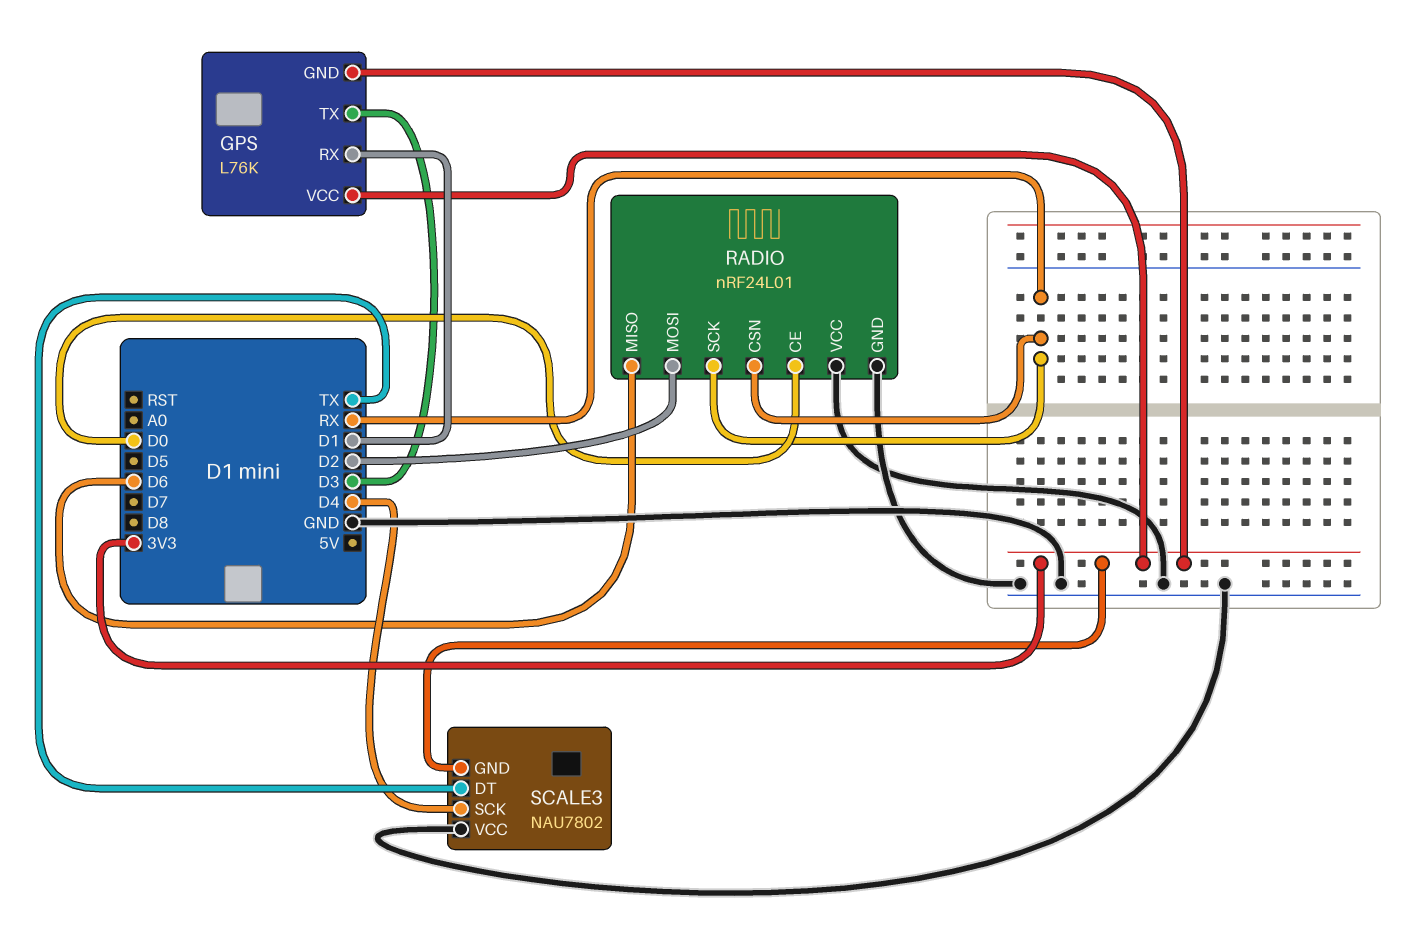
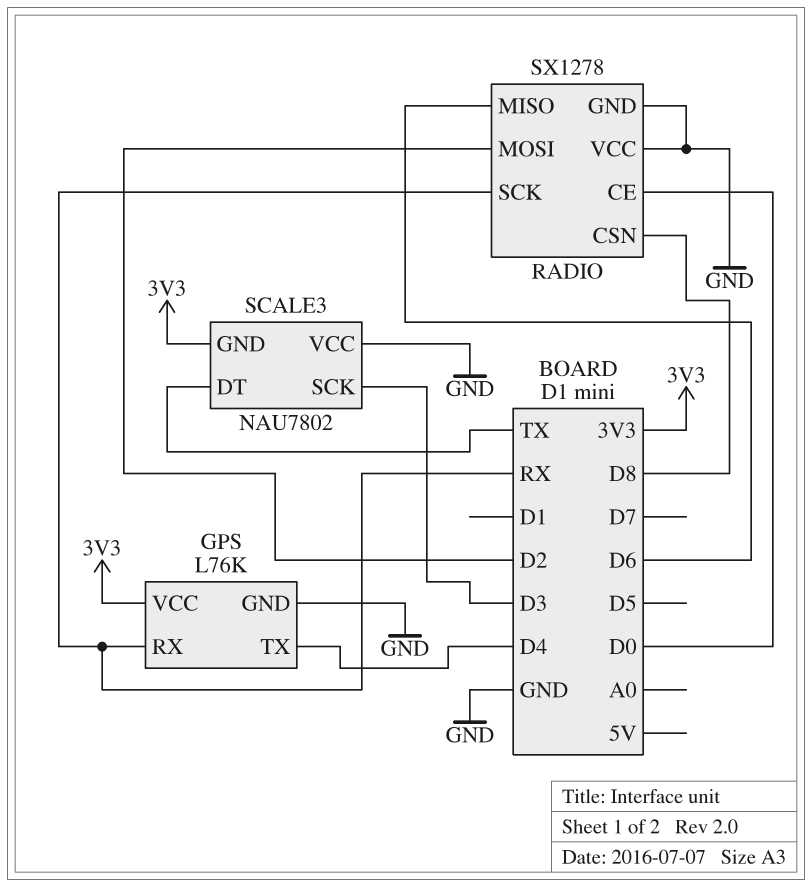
GPS pin GND: 3V3 -> GND
GPS pin RX: D1 -> RX
GPS pin TX: D3 -> D4
RADIO: nRF24L01 -> SX1278
RADIO pin CSN: RX -> D8
SCALE3 pin SCK: D4 -> D3

